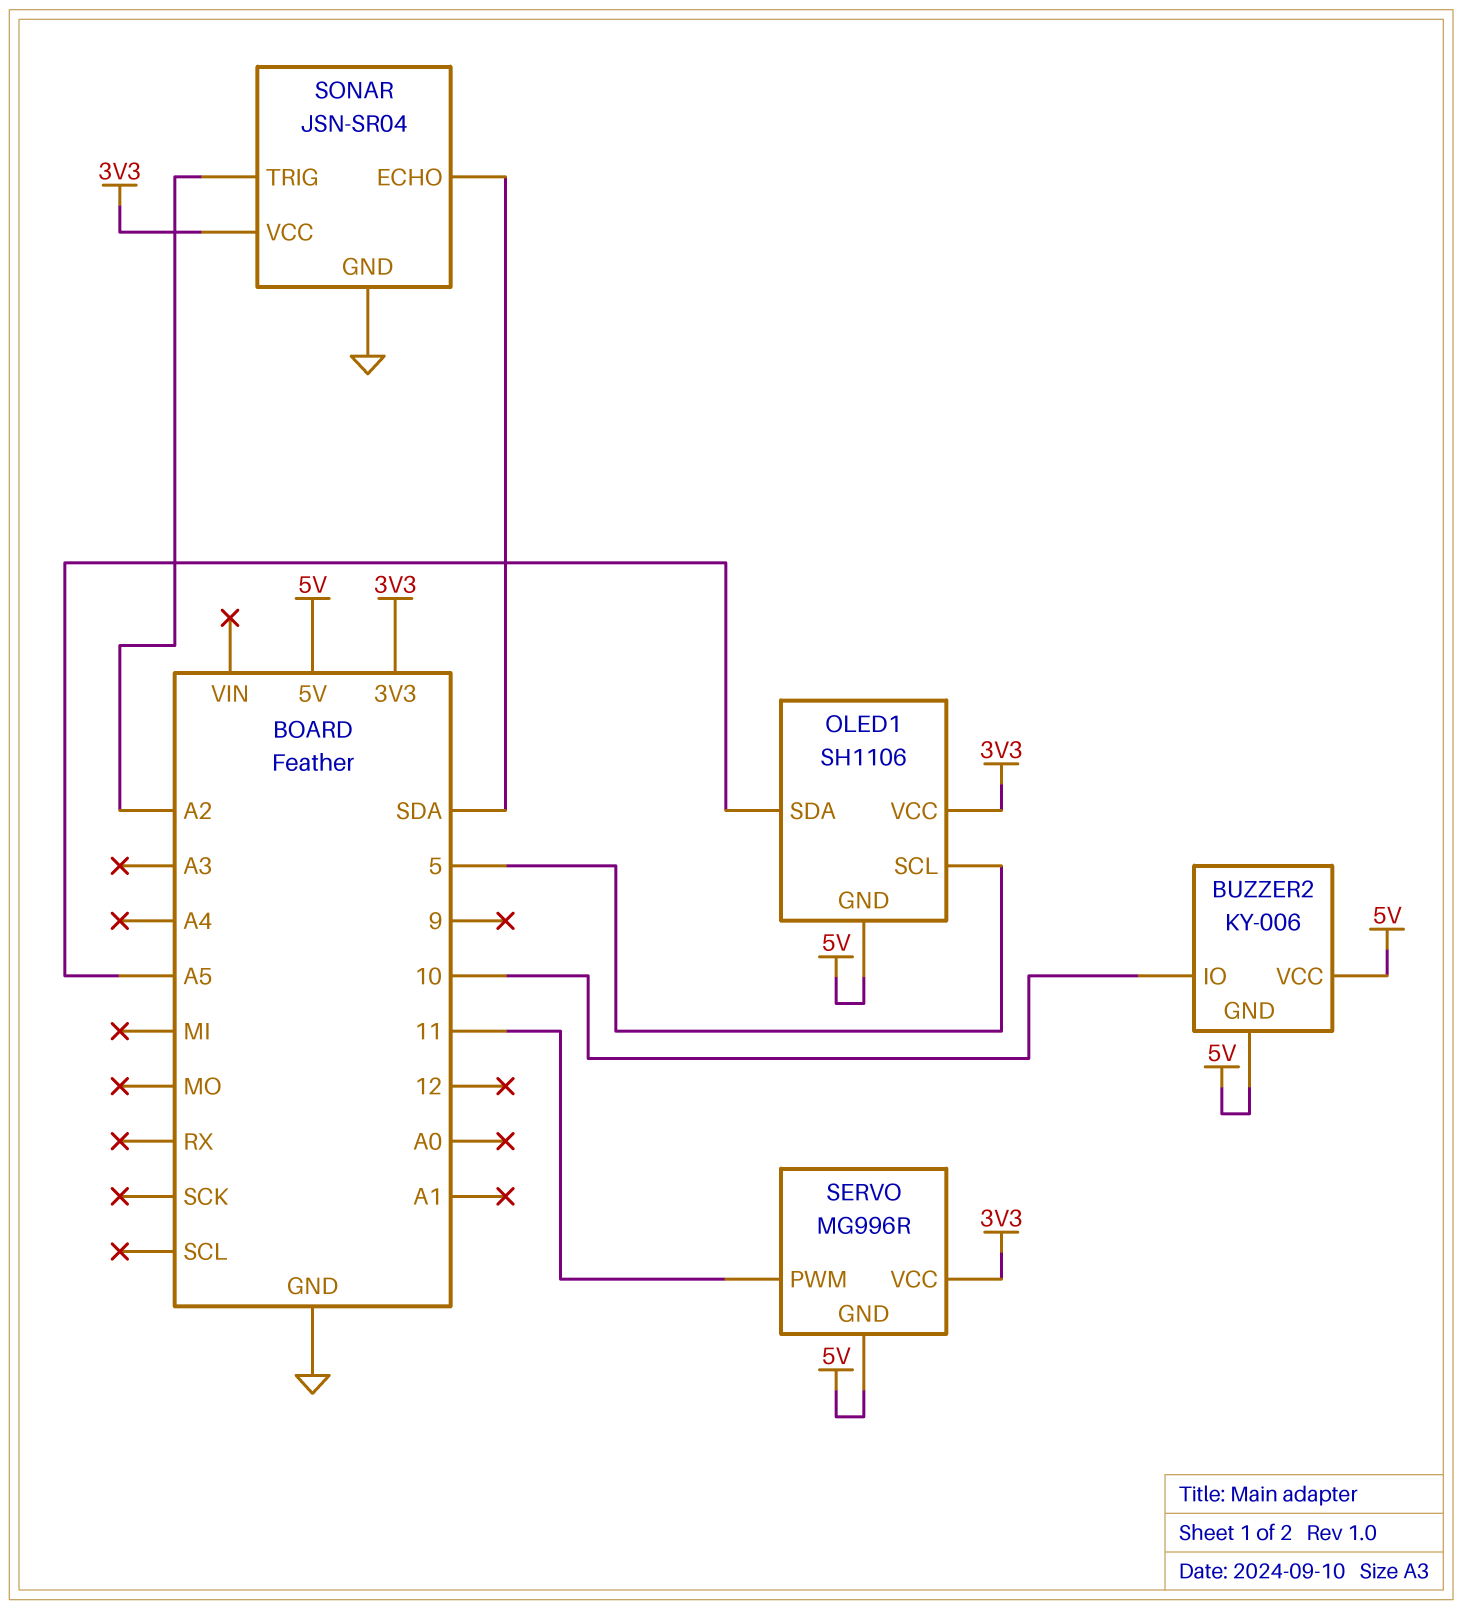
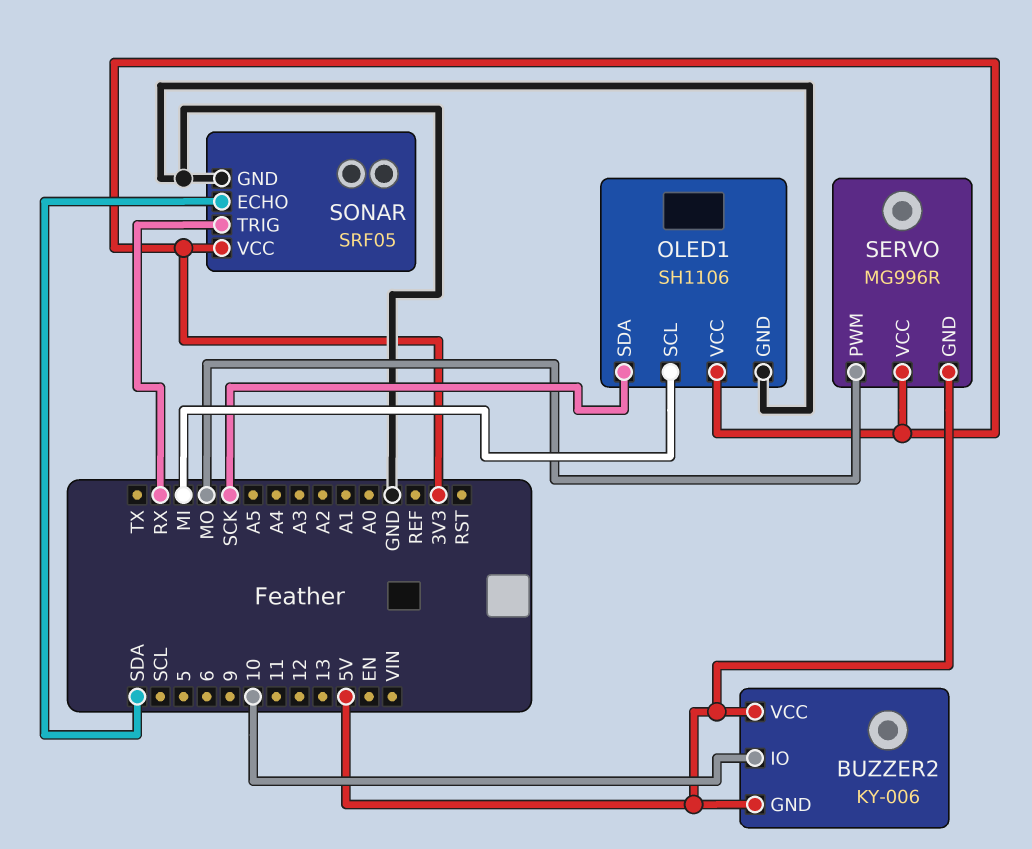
OLED1 pin GND: 5V -> GND
OLED1 pin SCL: 5 -> MI
OLED1 pin SDA: A5 -> SCK
SERVO pin PWM: 11 -> MO
SONAR: JSN-SR04 -> SRF05
SONAR pin TRIG: A2 -> RX

